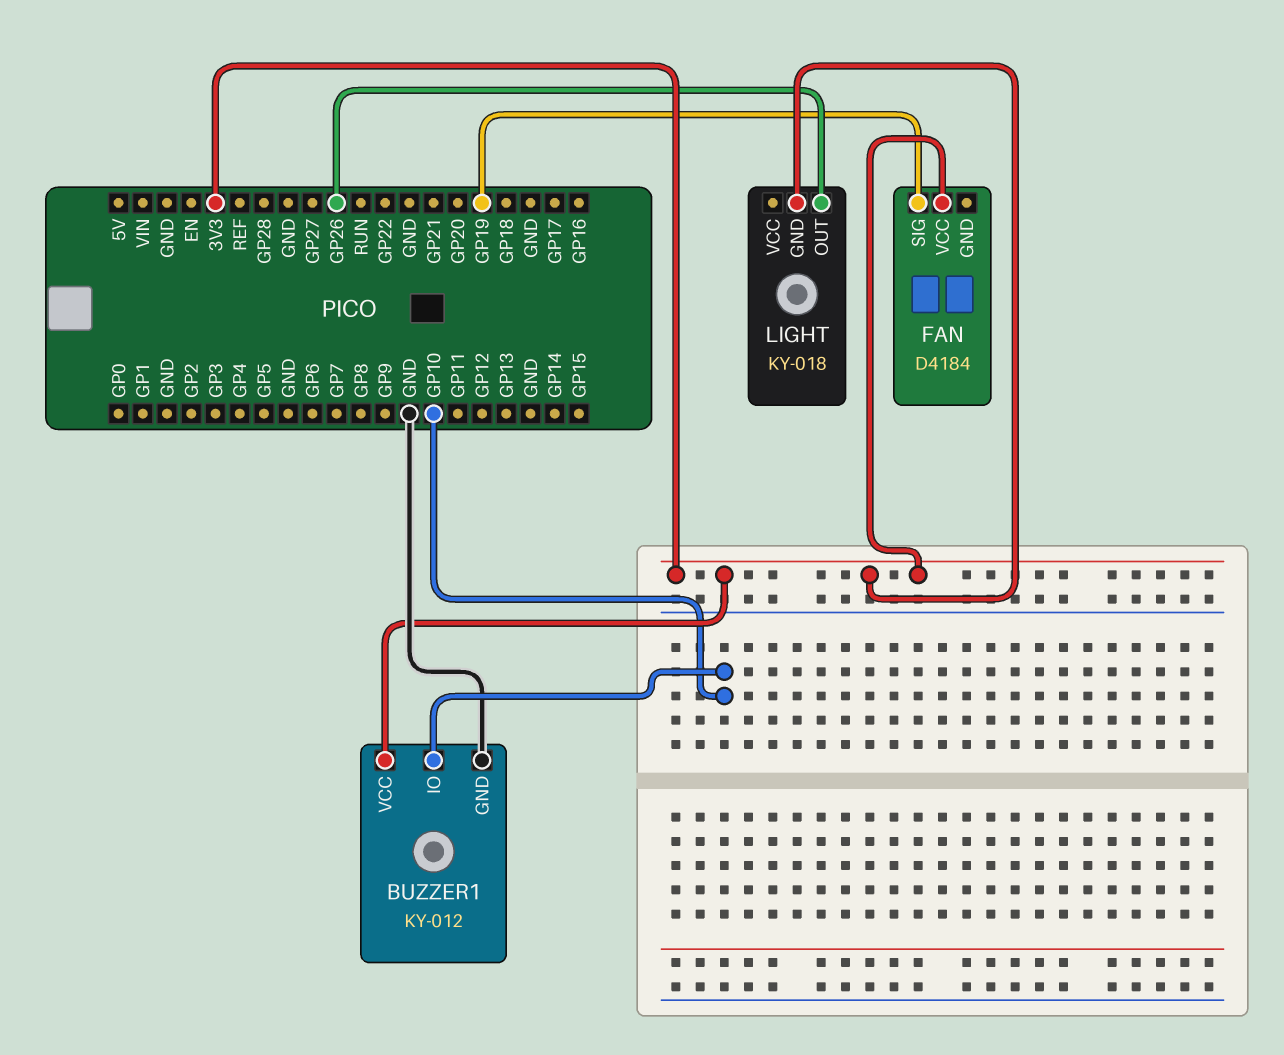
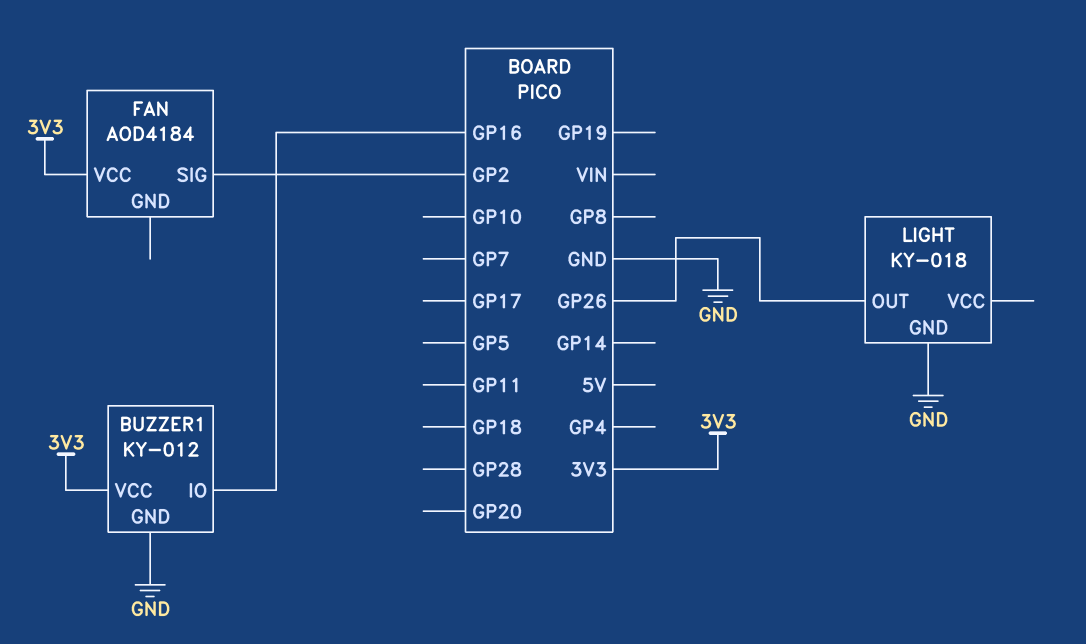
BUZZER1 pin IO: GP10 -> GP16
FAN: D4184 -> AOD4184
FAN pin SIG: GP19 -> GP2
LIGHT pin GND: 3V3 -> GND

